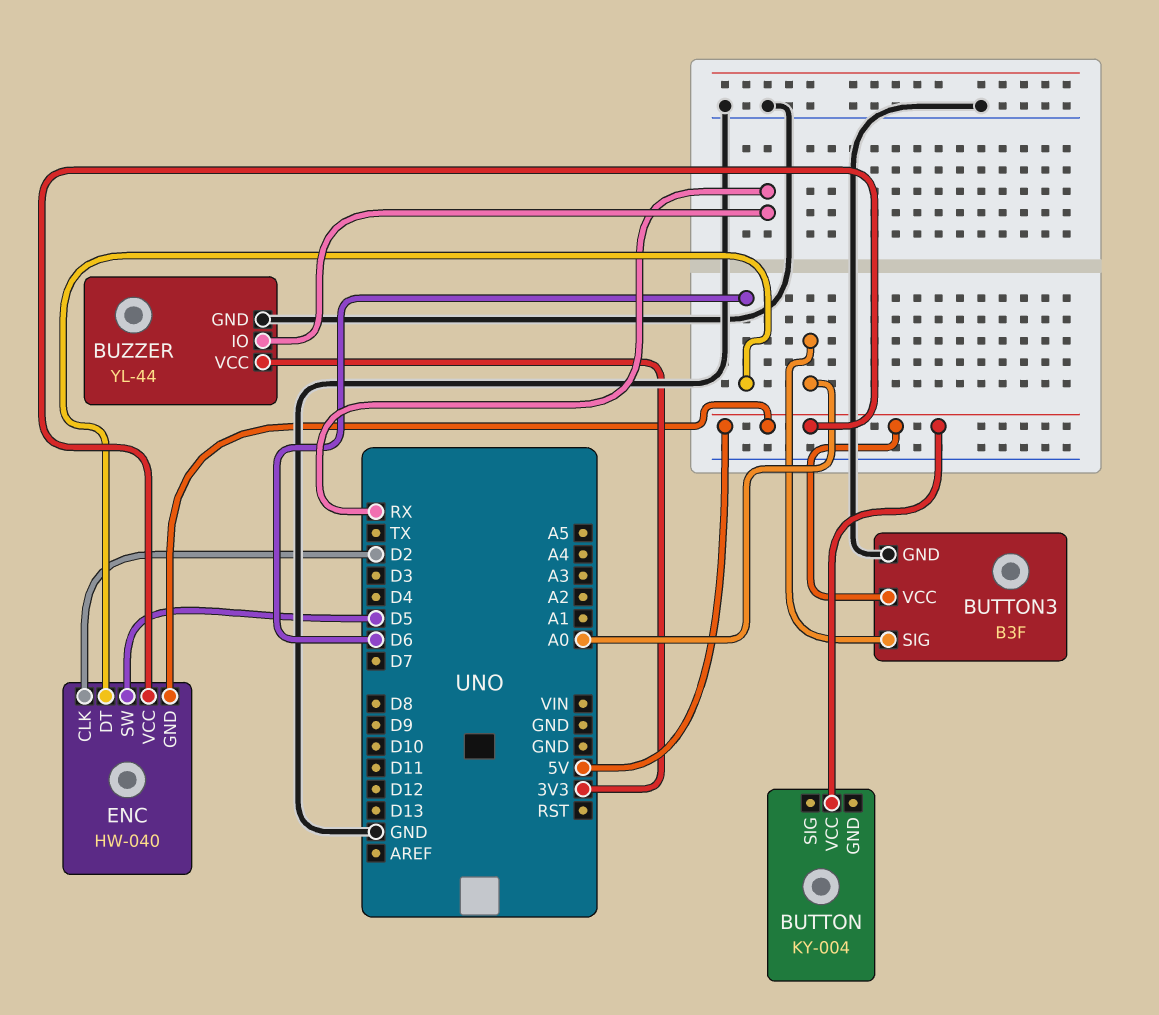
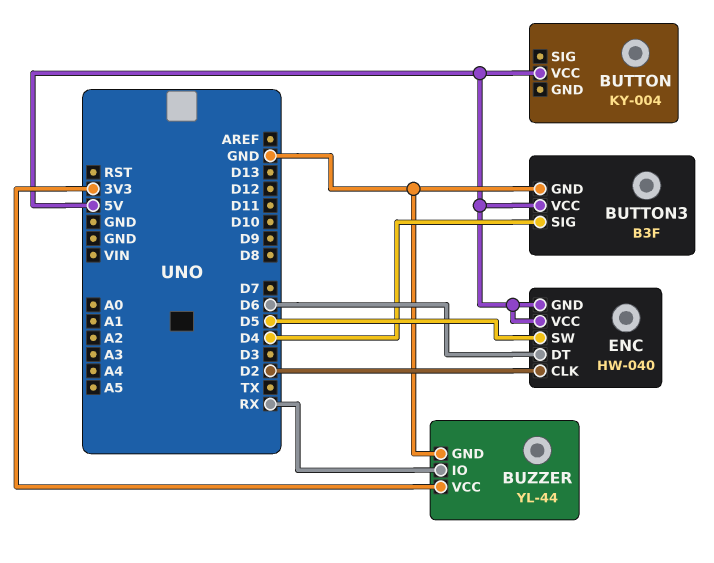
BUTTON3 pin SIG: A0 -> D4

